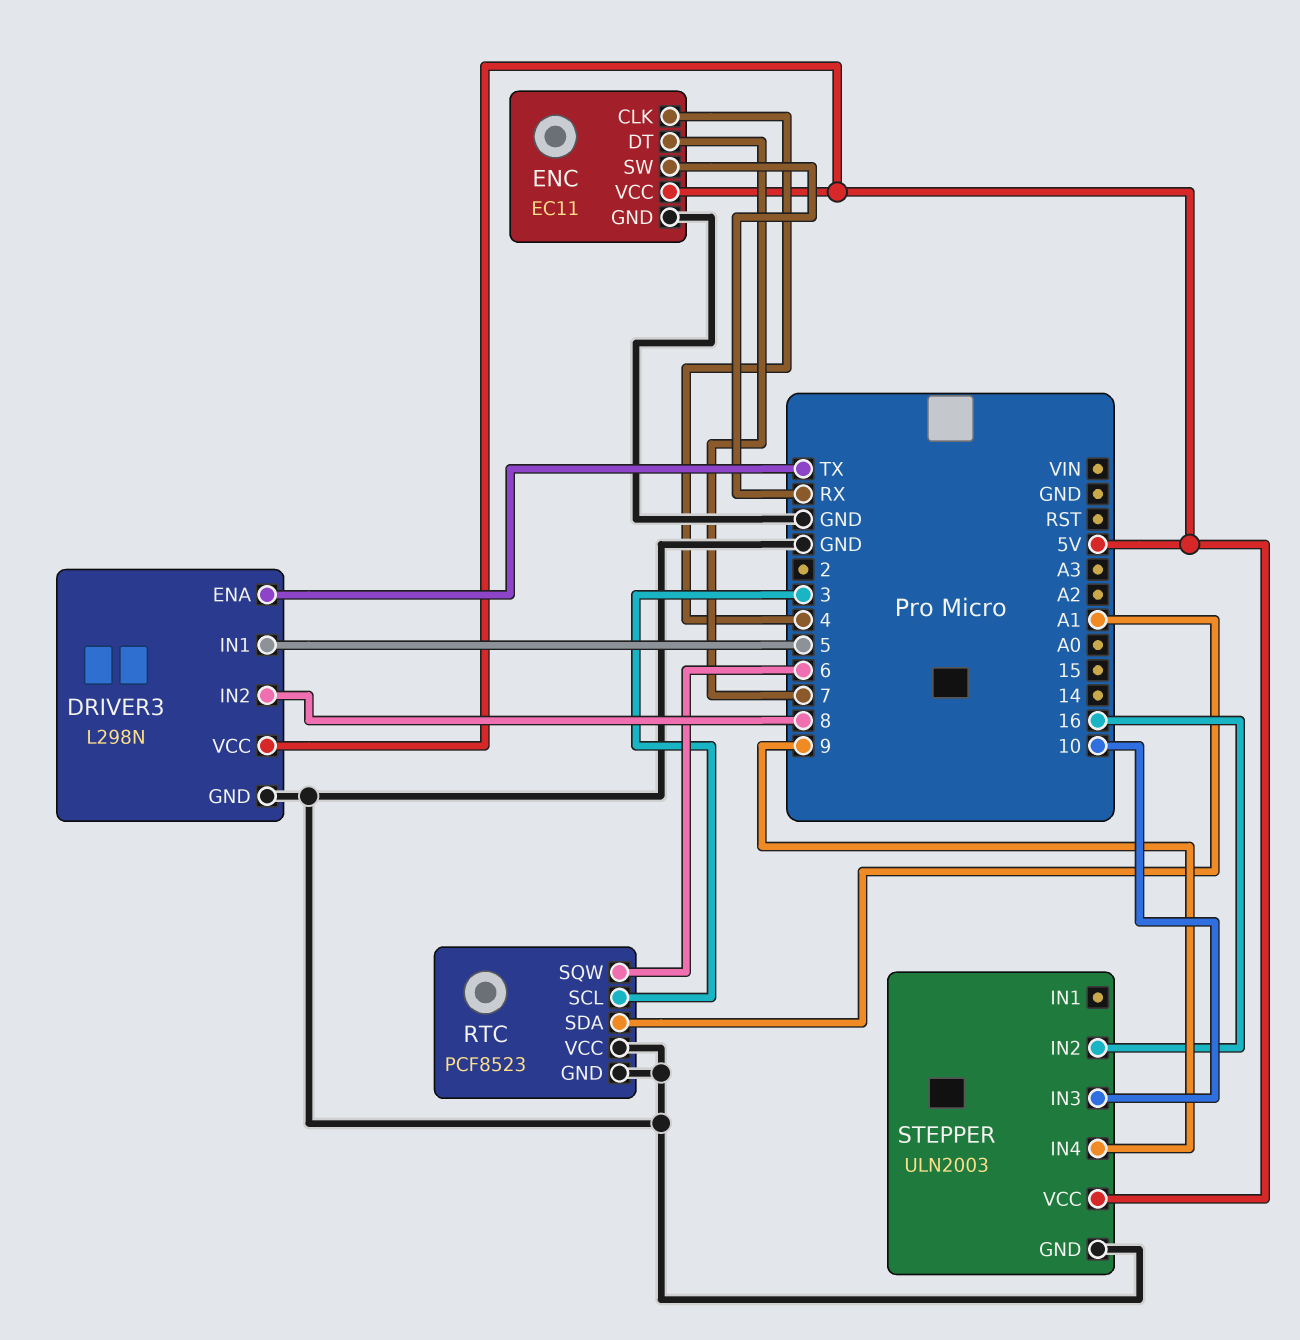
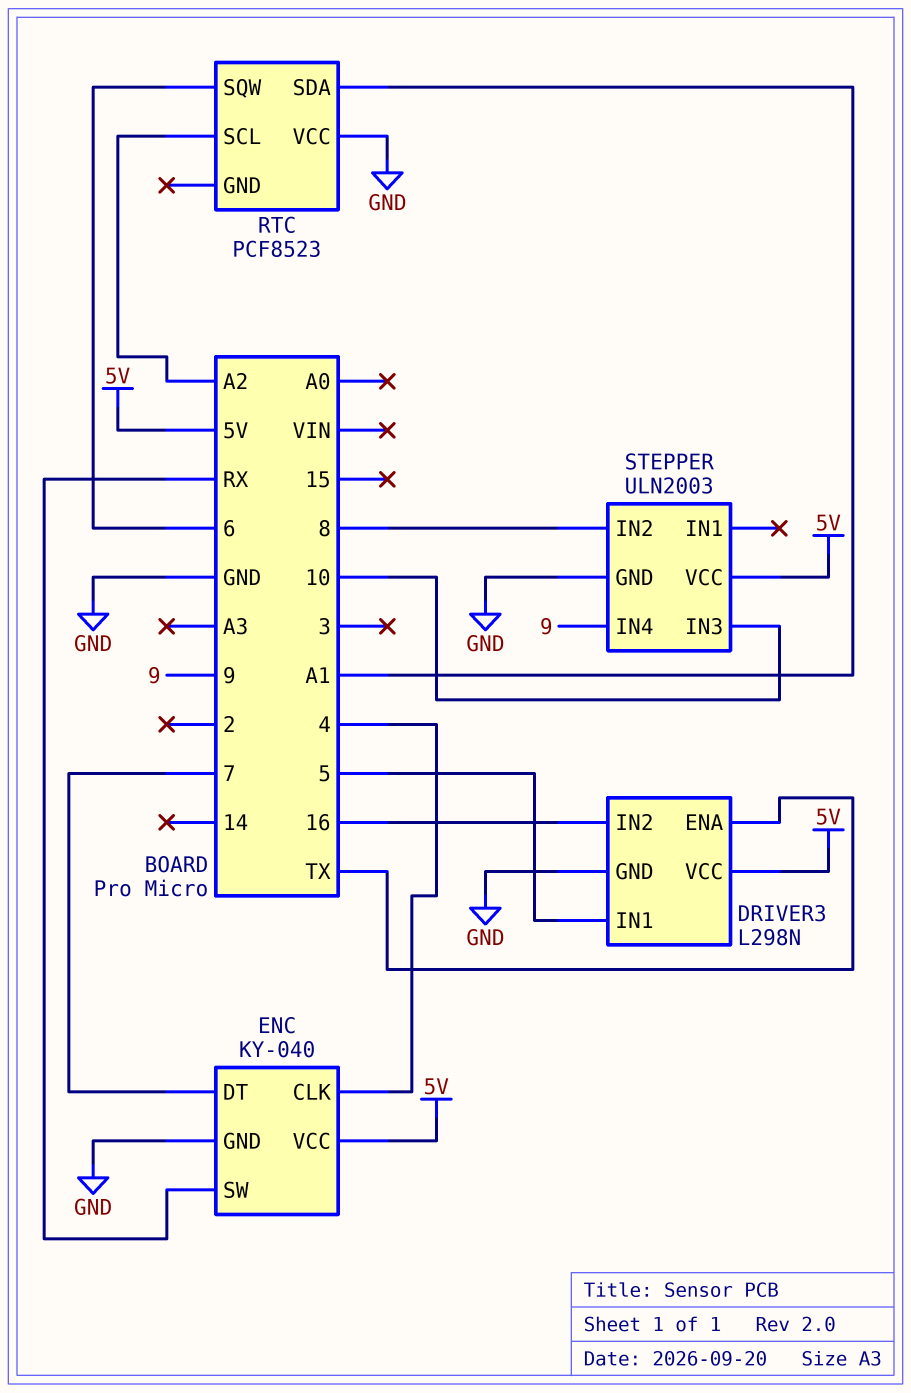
DRIVER3 pin IN2: 8 -> 16
ENC: EC11 -> KY-040
RTC pin GND: GND -> none
RTC pin SCL: 3 -> A2
STEPPER pin IN2: 16 -> 8

